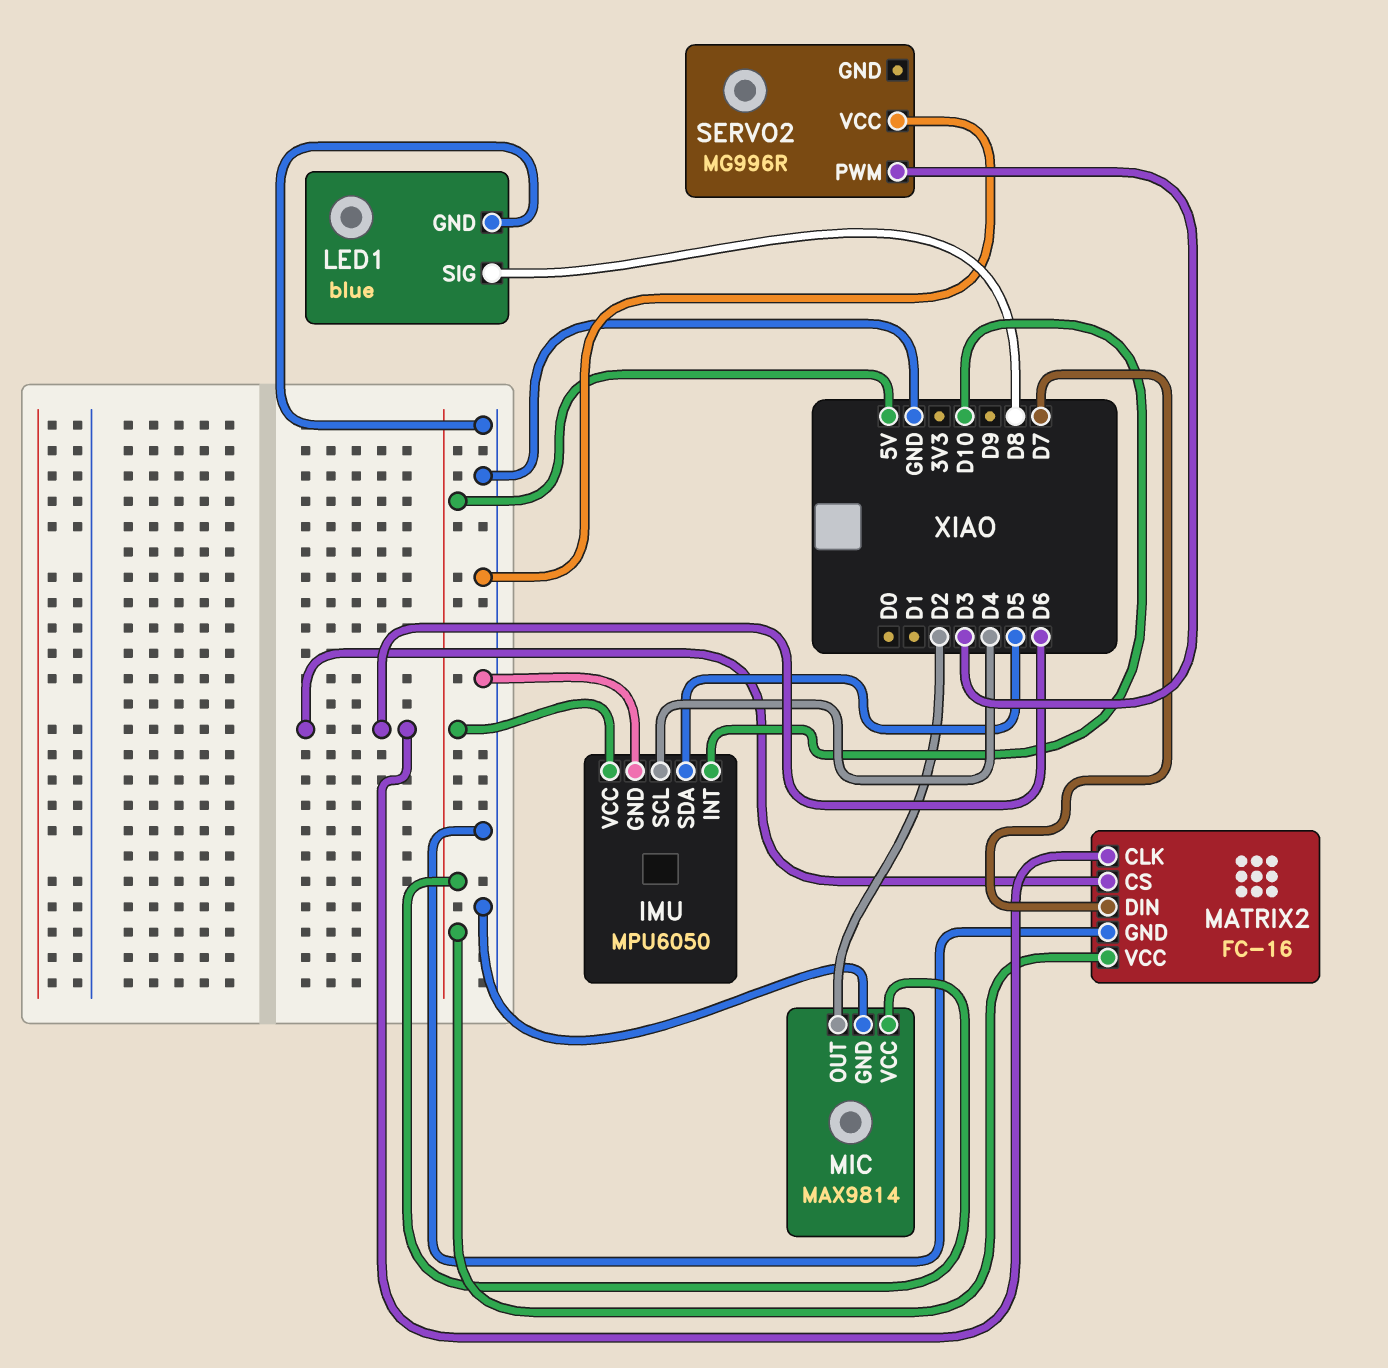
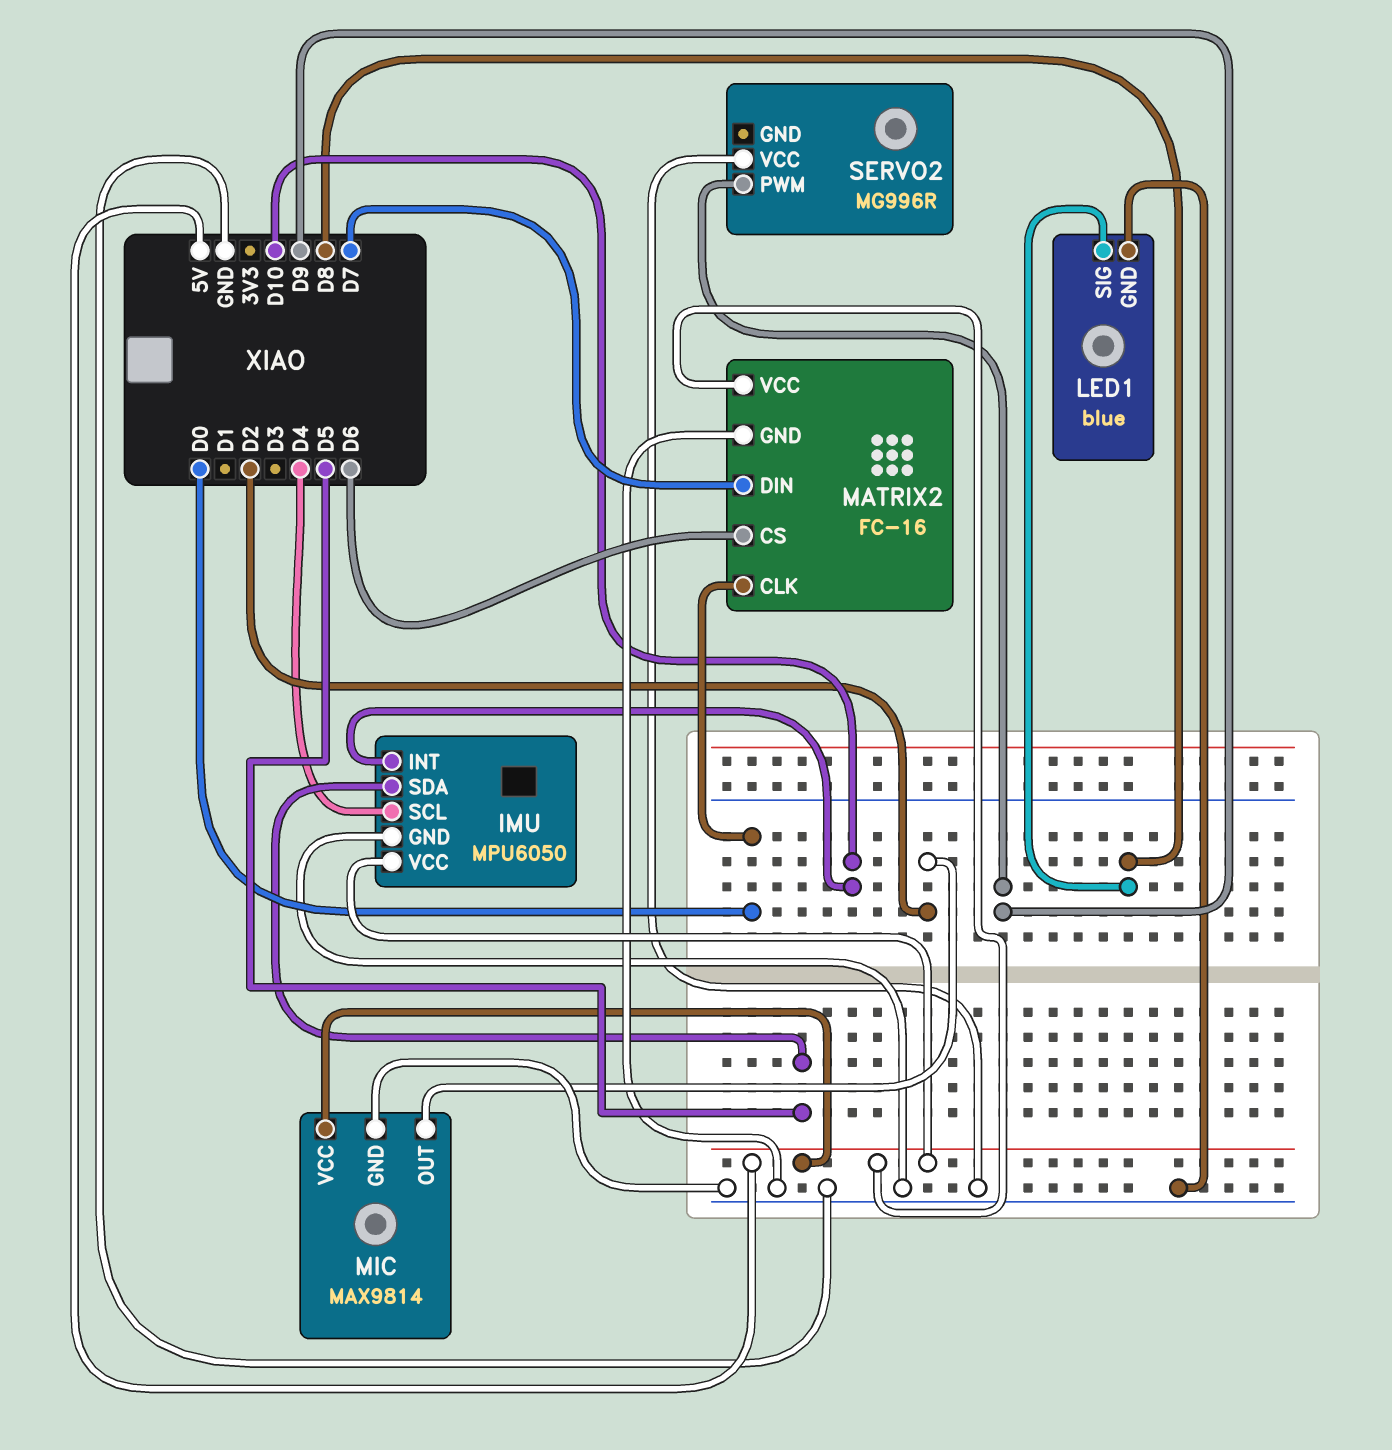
MATRIX2 pin CLK: D6 -> D0
SERVO2 pin PWM: D3 -> D9

